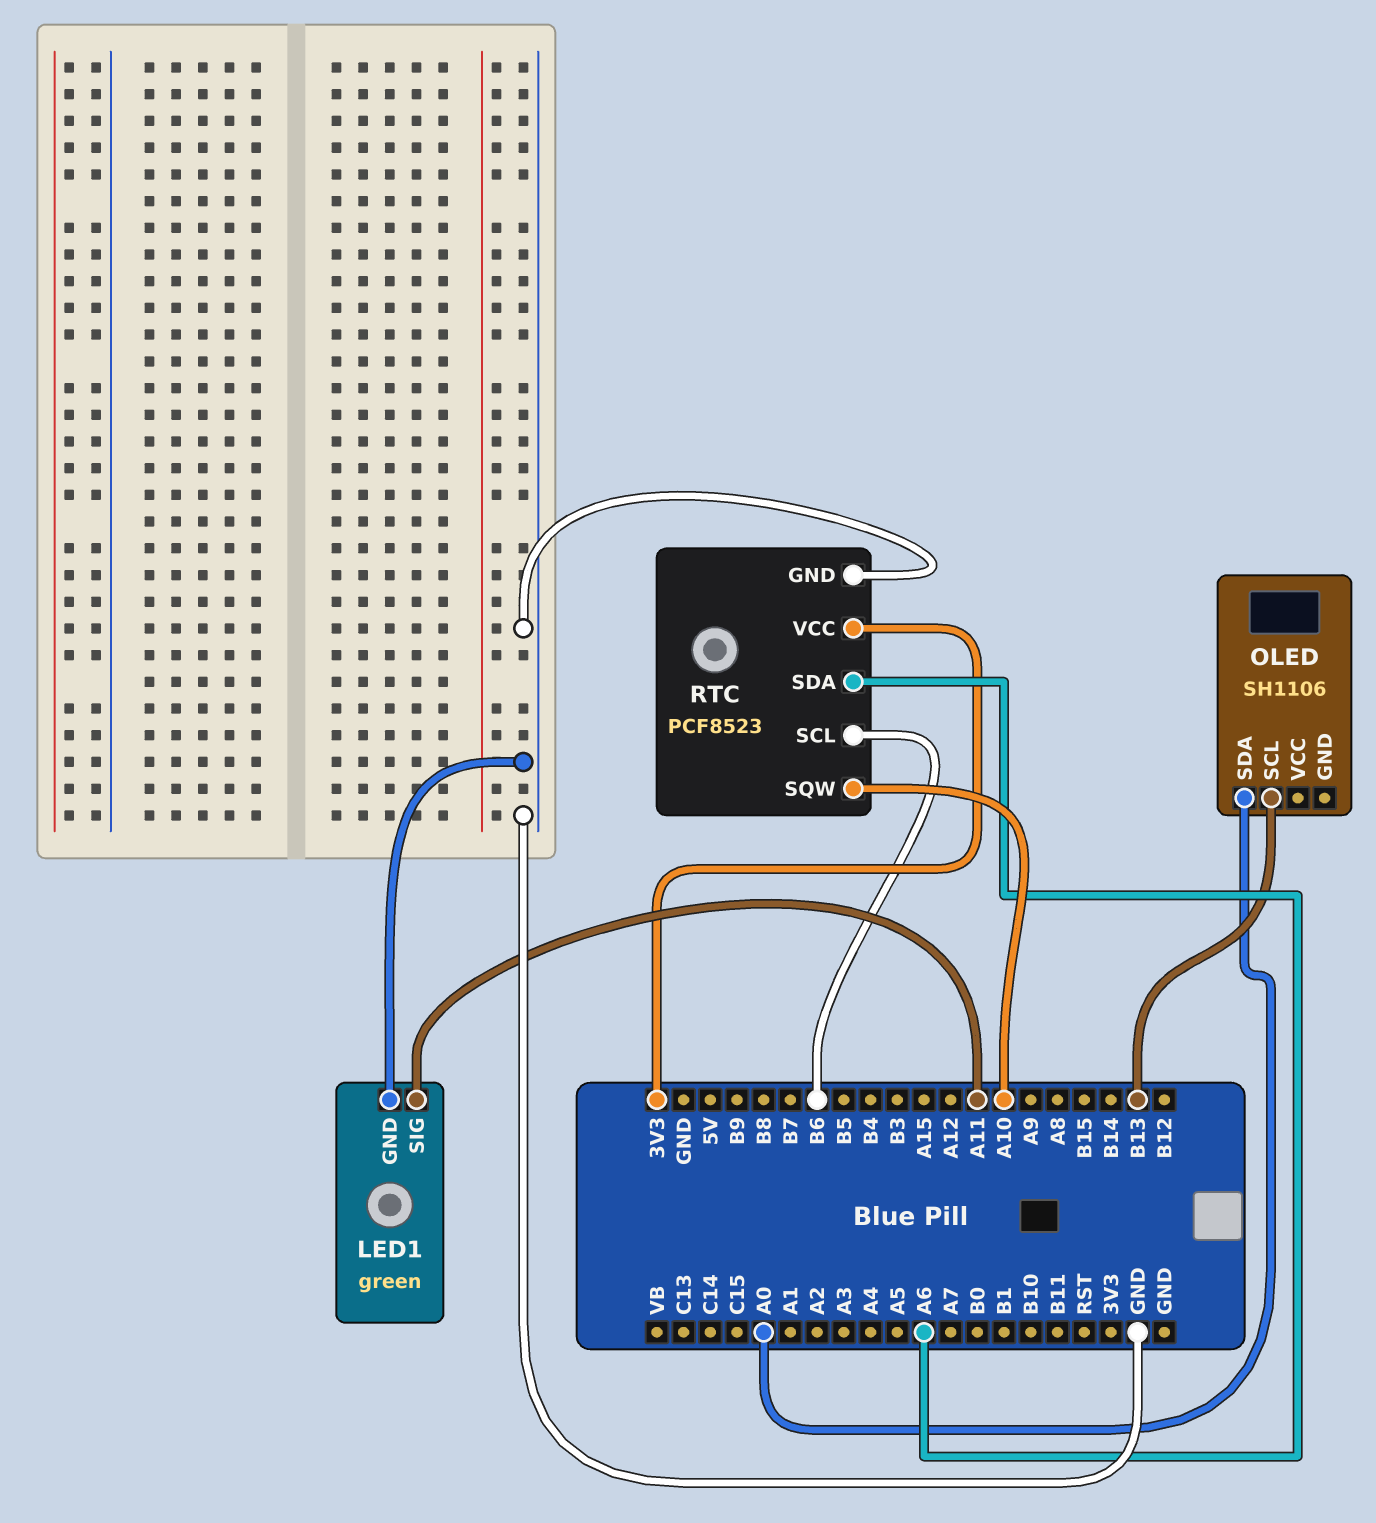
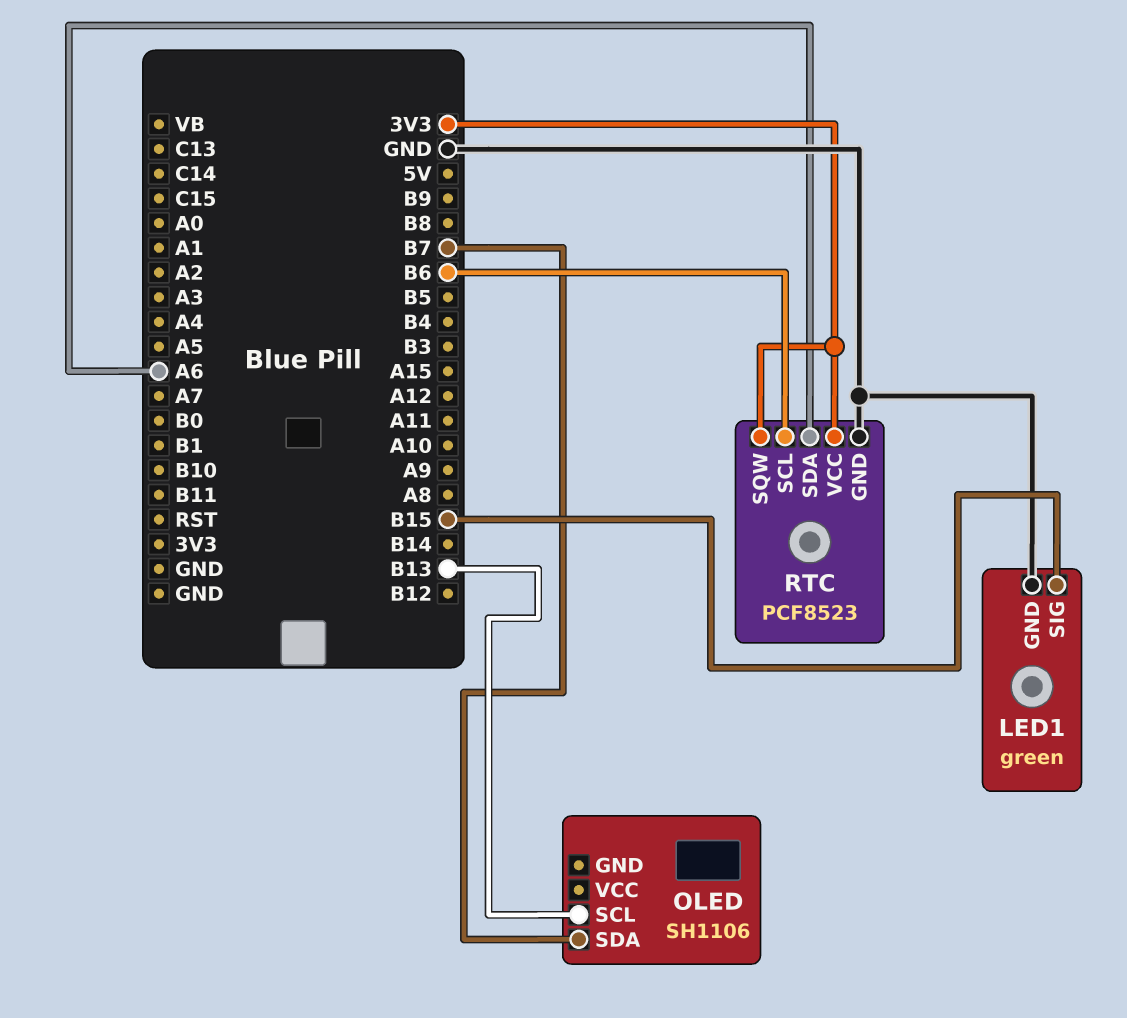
LED1 pin SIG: A11 -> B15
OLED pin SDA: A0 -> B7
RTC pin SQW: A10 -> 3V3

